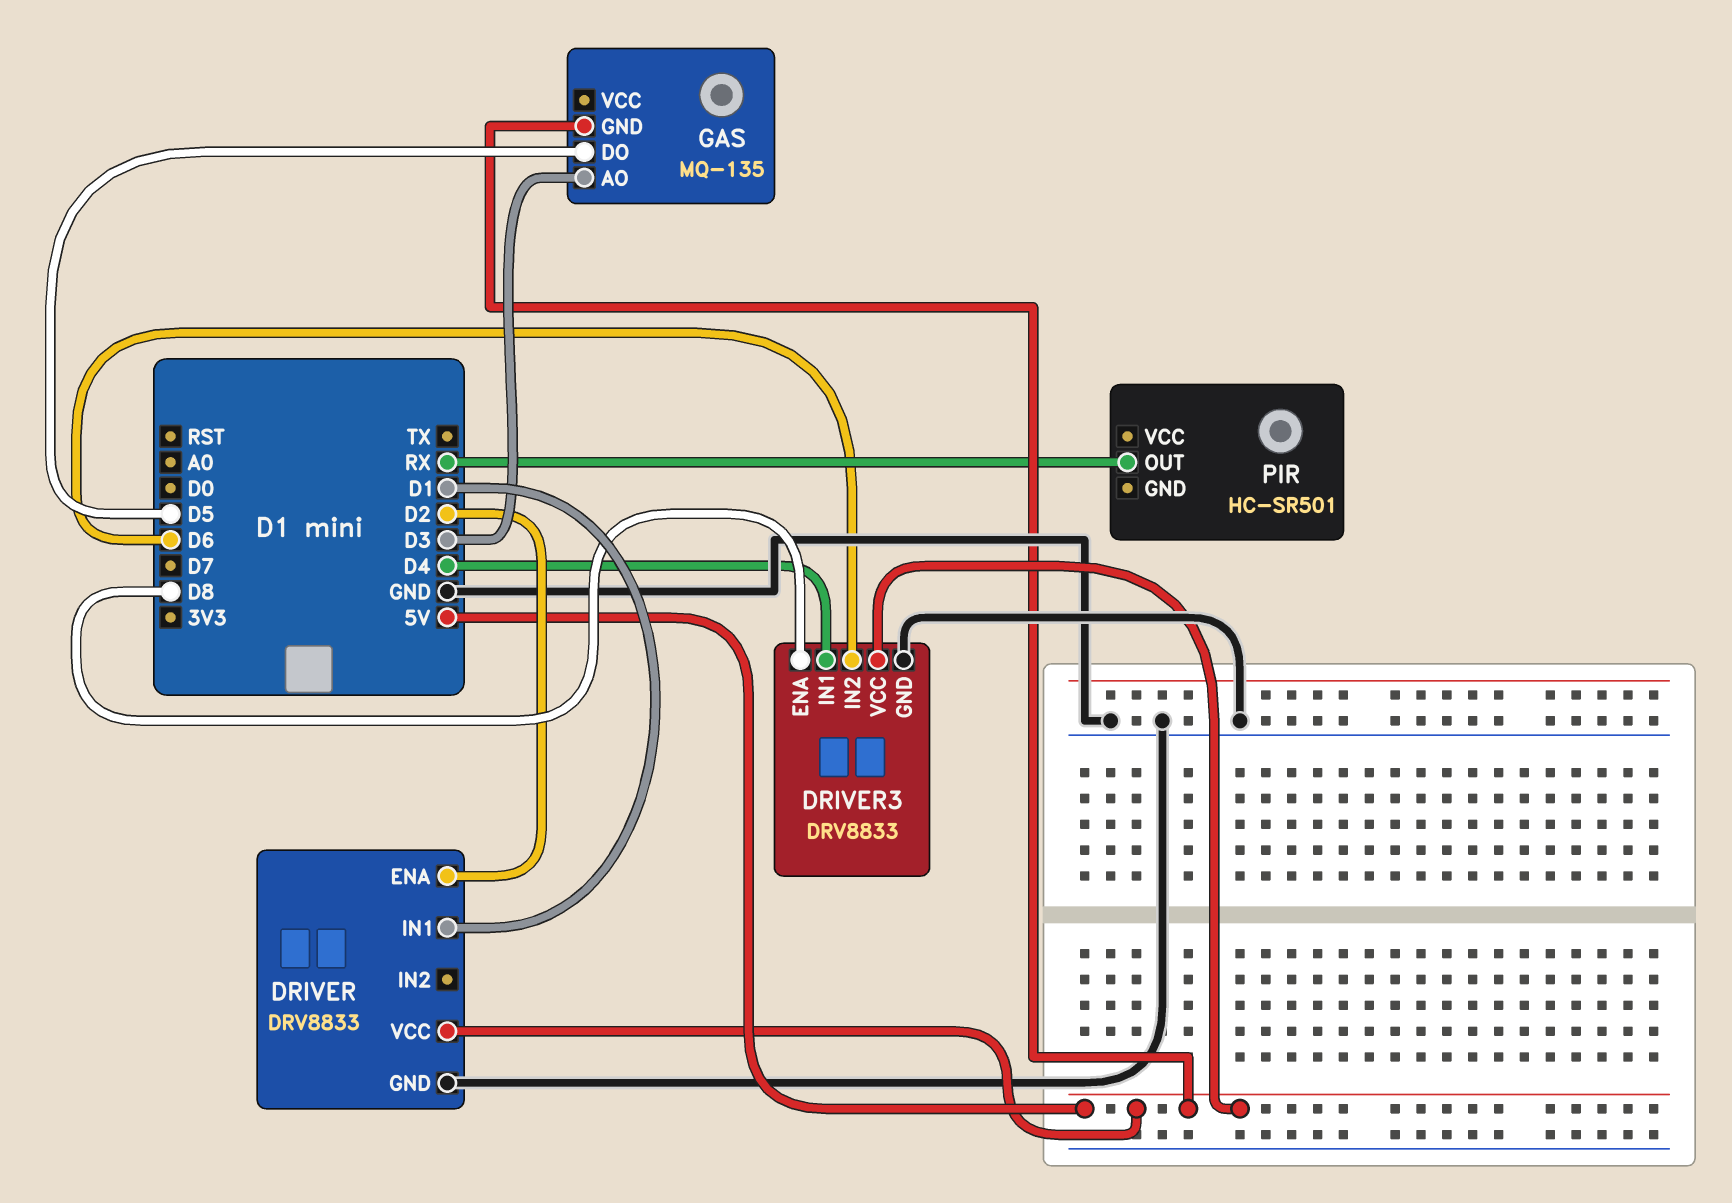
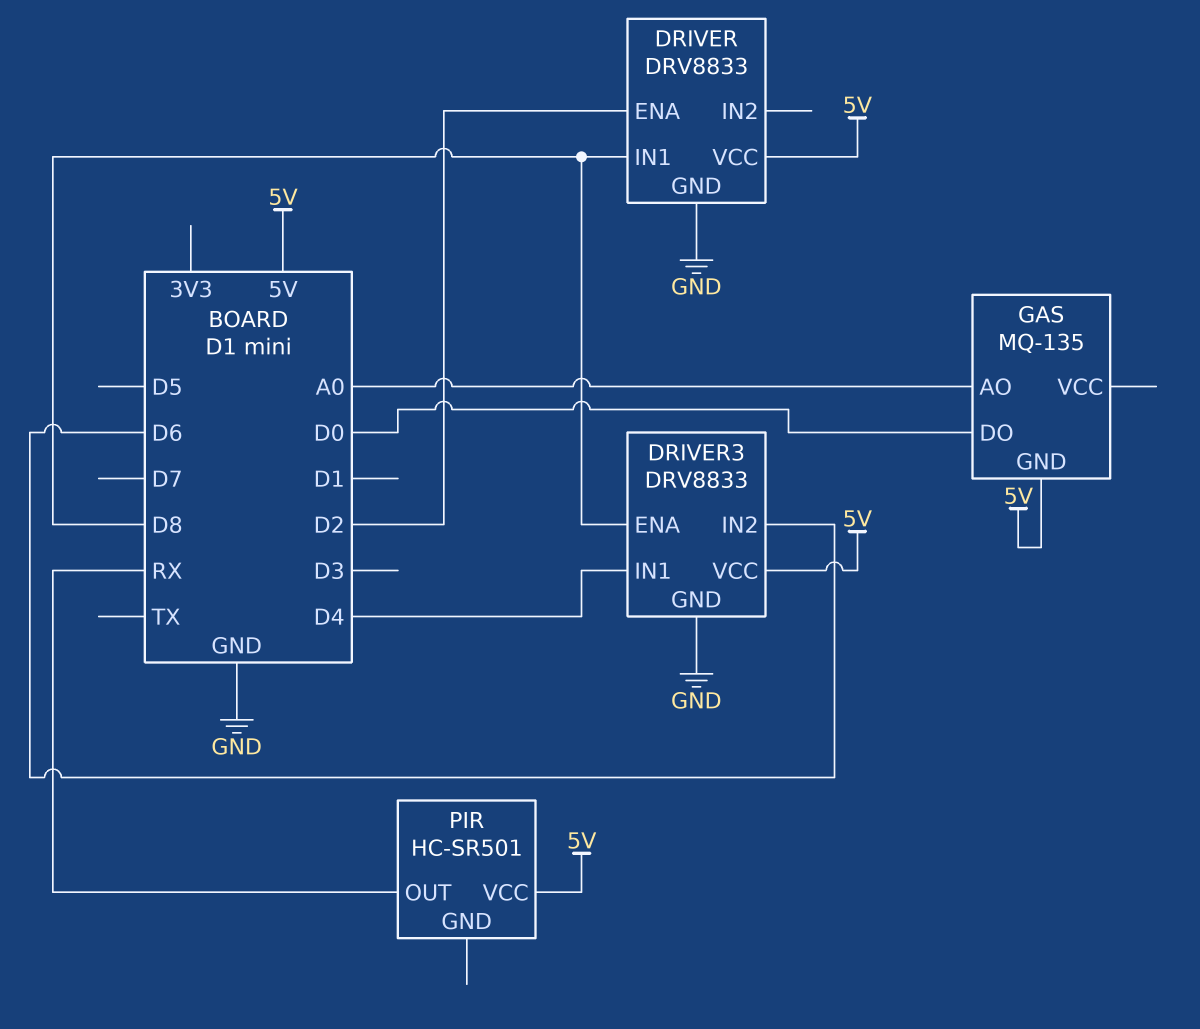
DRIVER pin IN1: D1 -> D8
GAS pin AO: D3 -> A0
GAS pin DO: D5 -> D0
PIR pin VCC: none -> 5V

